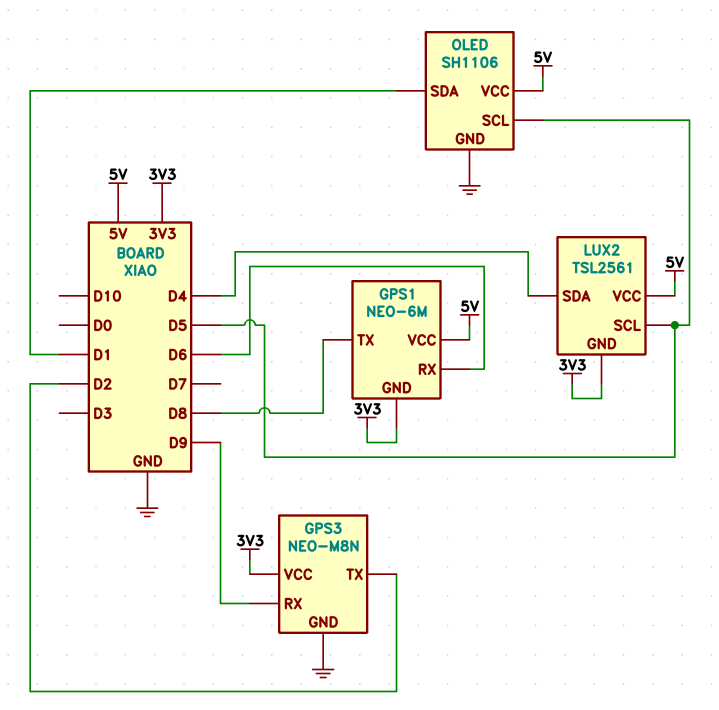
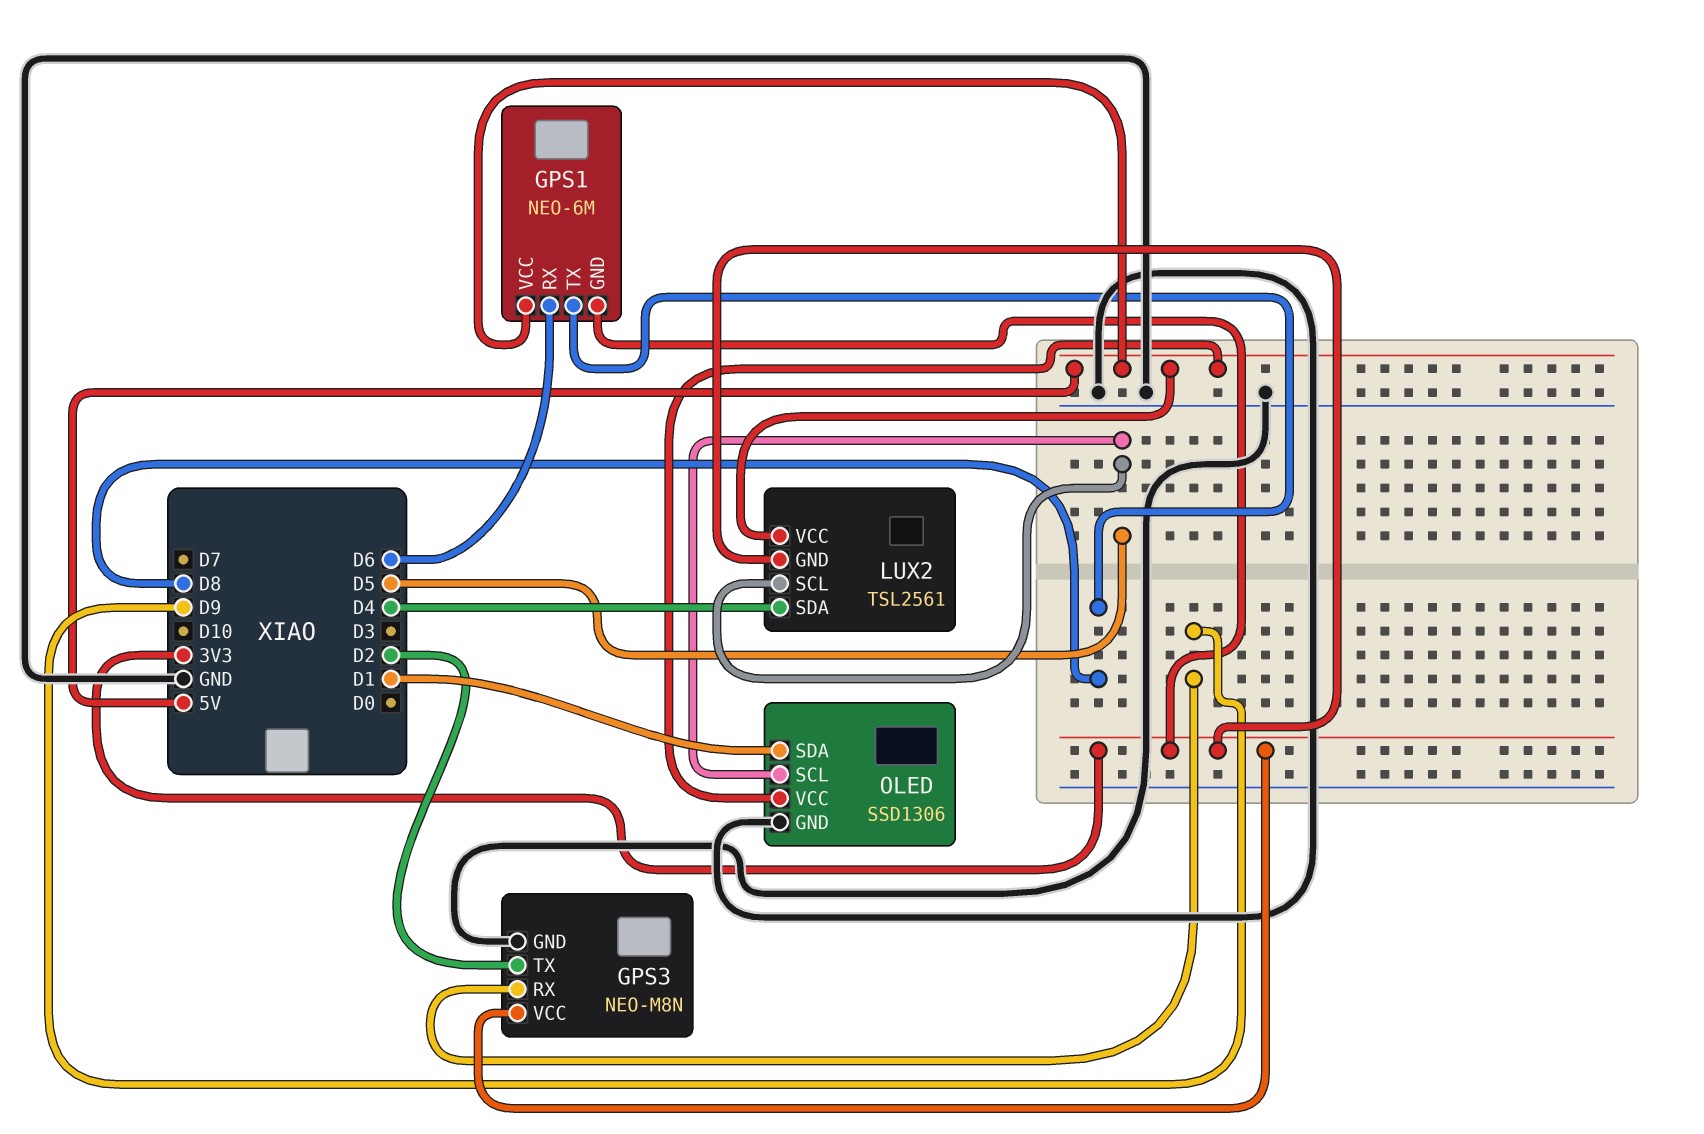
OLED: SH1106 -> SSD1306

